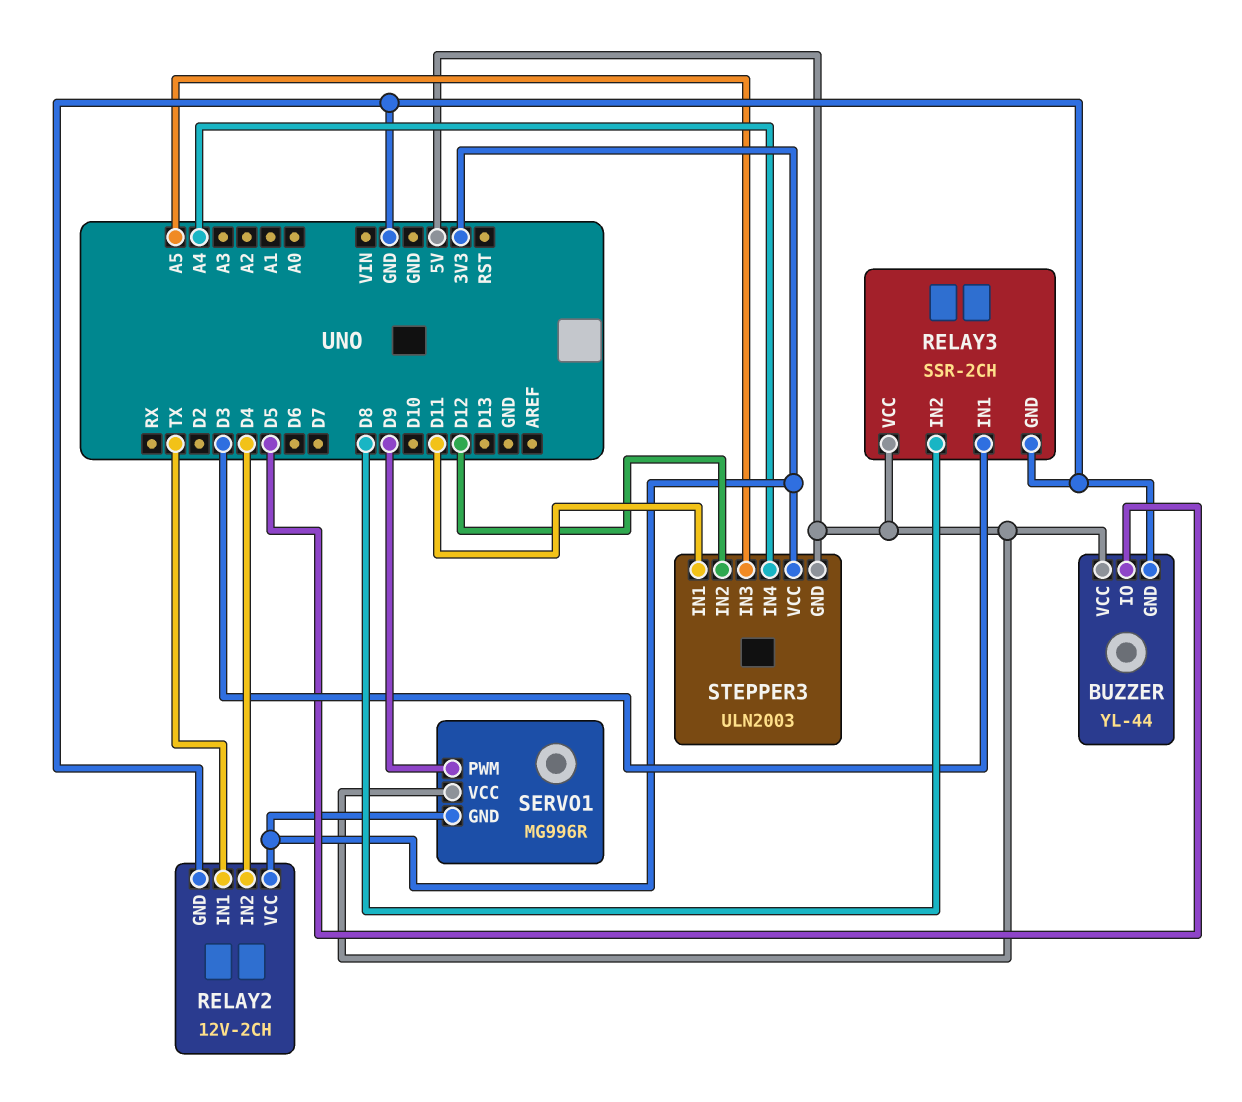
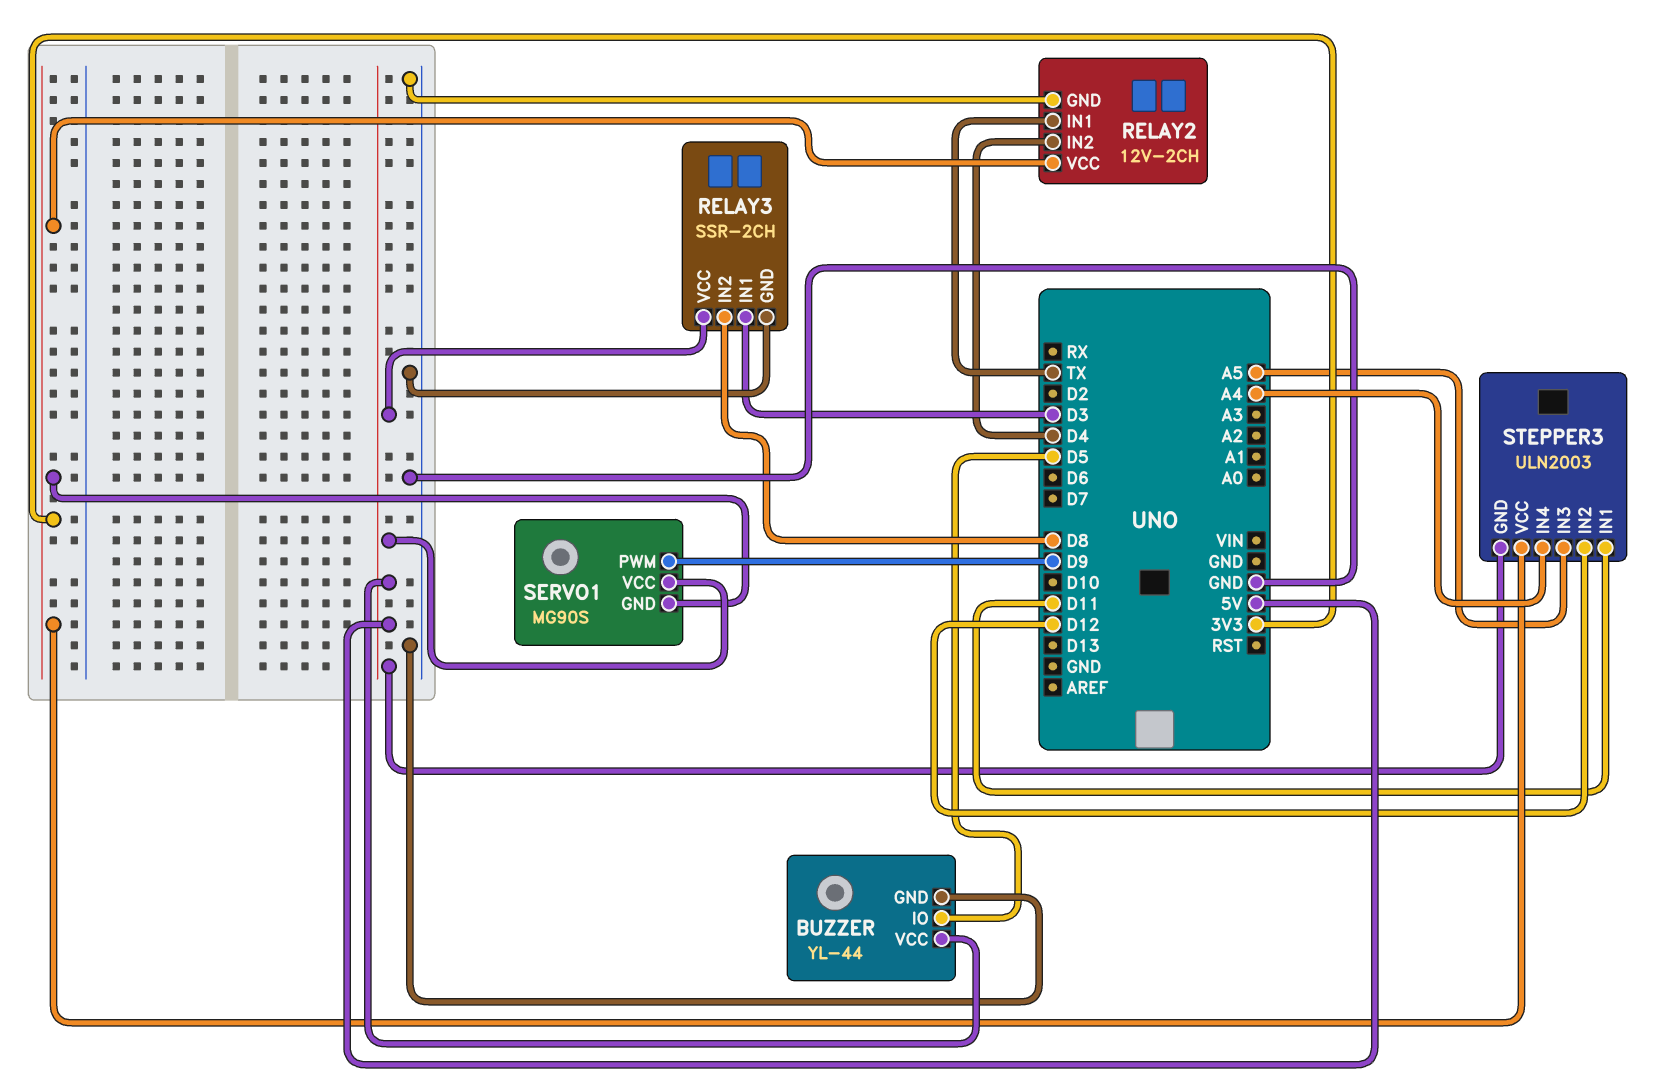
SERVO1: MG996R -> MG90S

